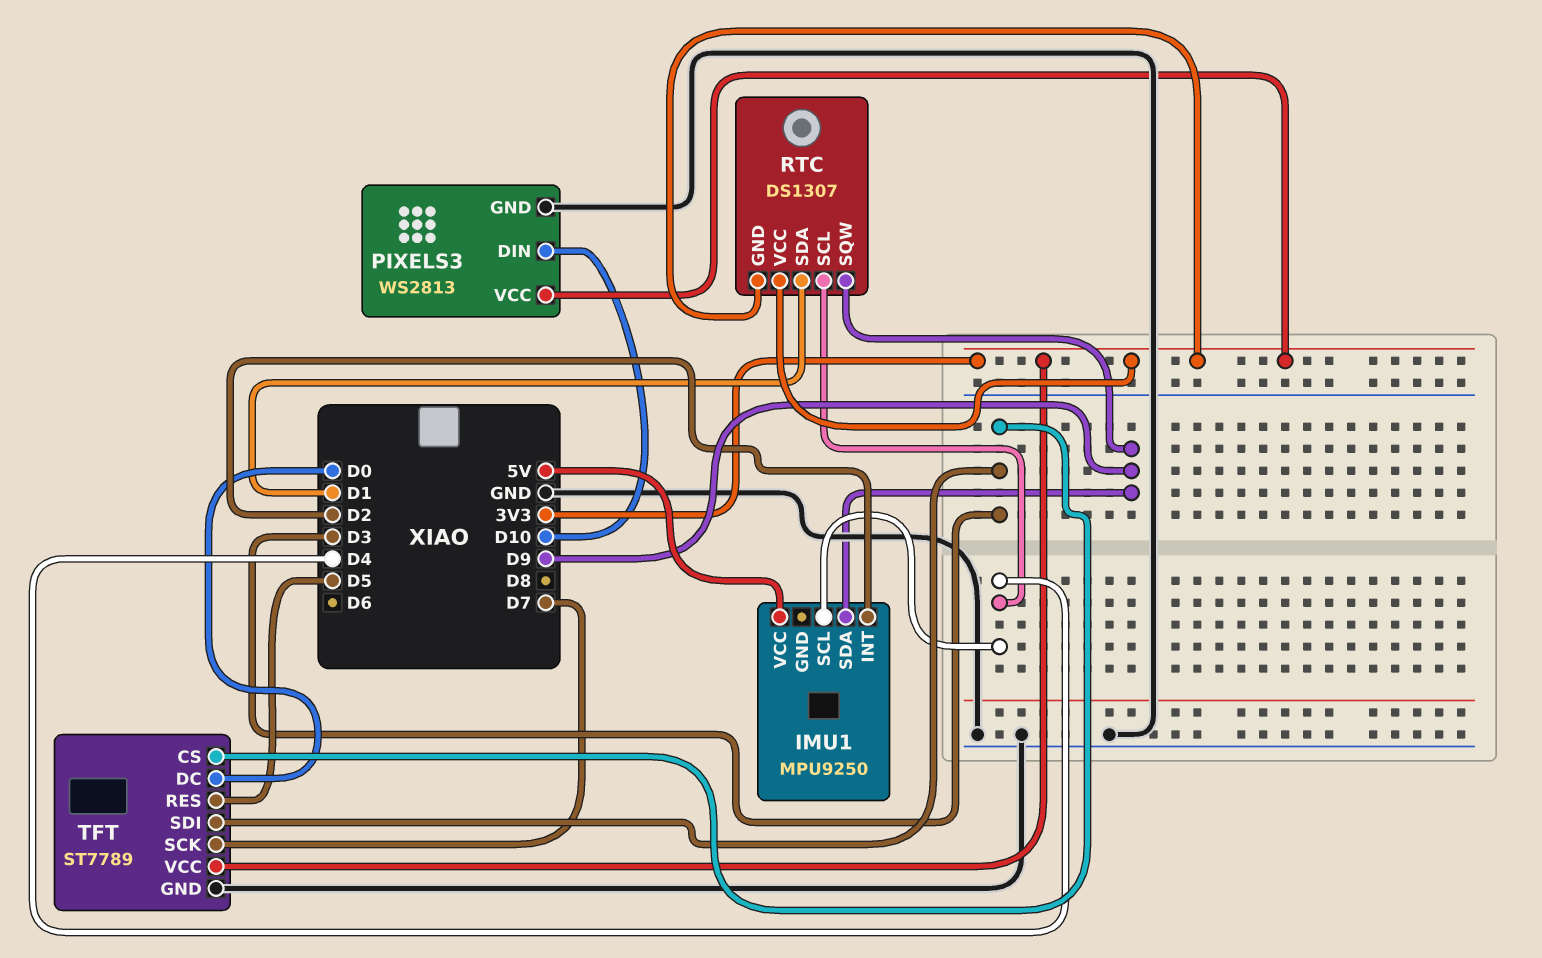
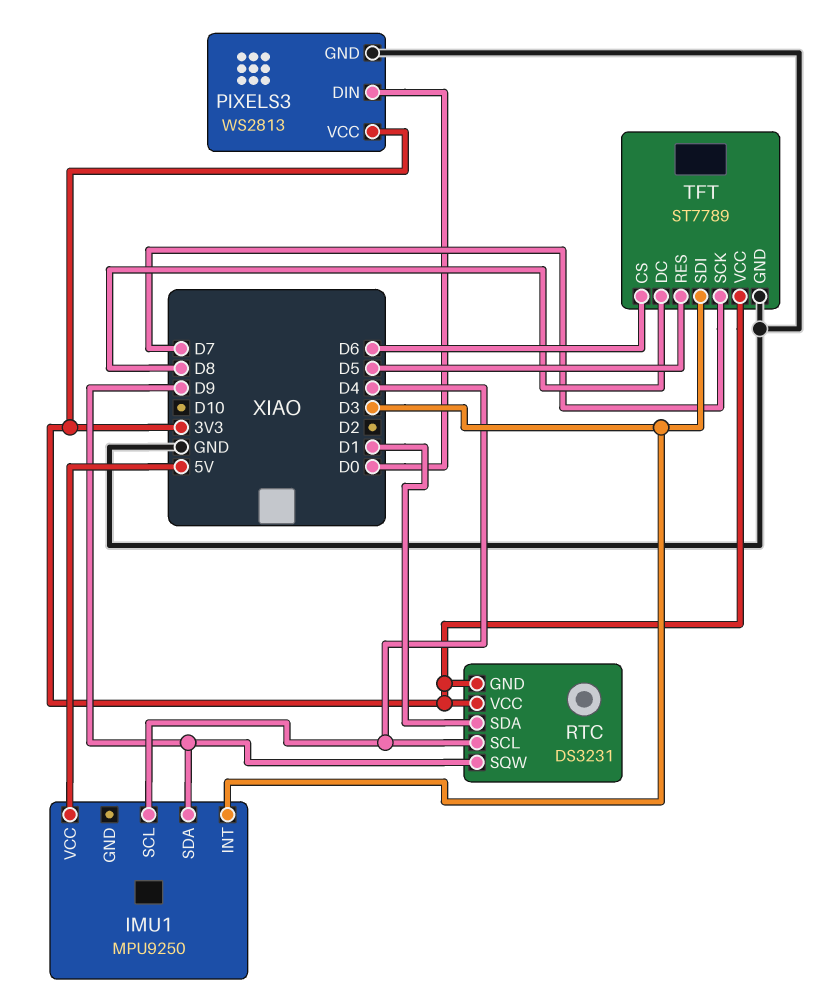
IMU1 pin INT: D2 -> D3
PIXELS3 pin DIN: D10 -> D0
RTC: DS1307 -> DS3231
TFT pin CS: D3 -> D6
TFT pin DC: D0 -> D8

